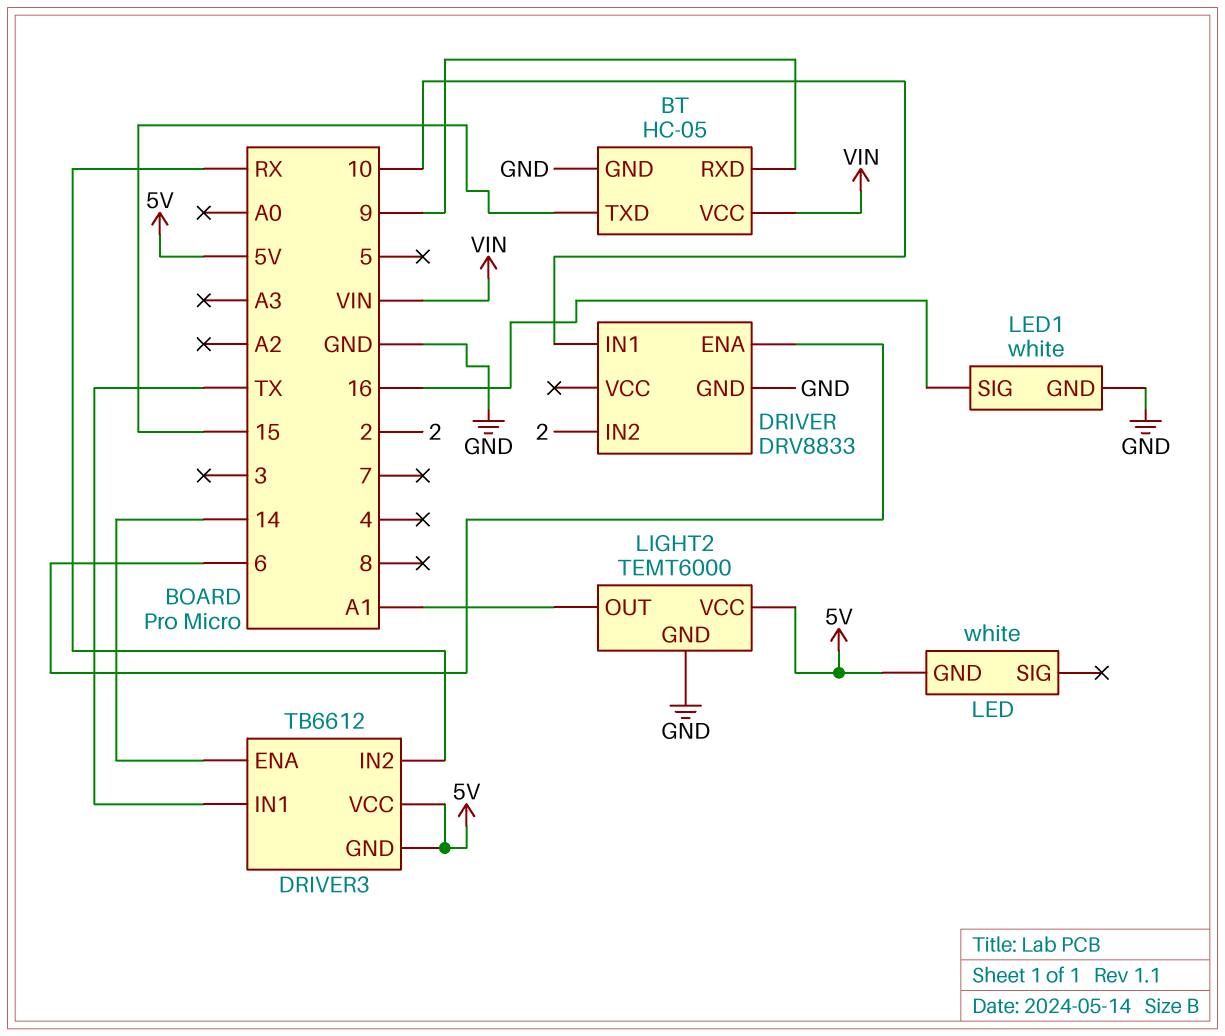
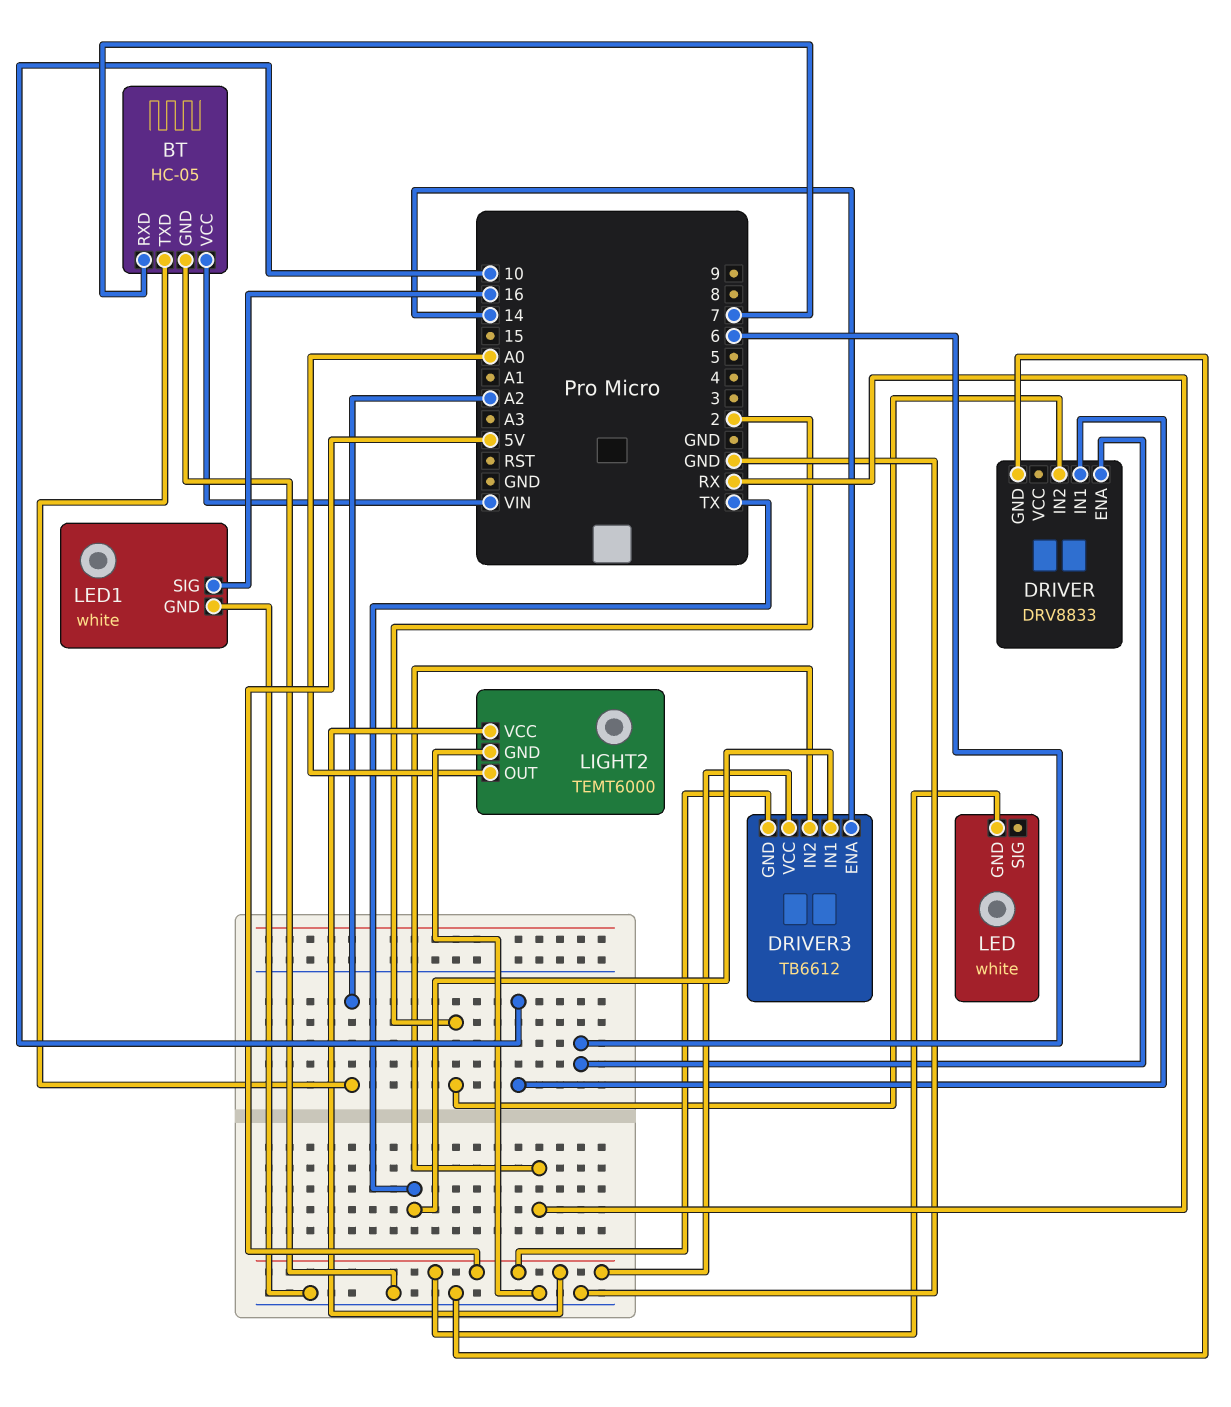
BT pin RXD: 9 -> 7
BT pin TXD: 15 -> A2
LIGHT2 pin OUT: A1 -> A0

